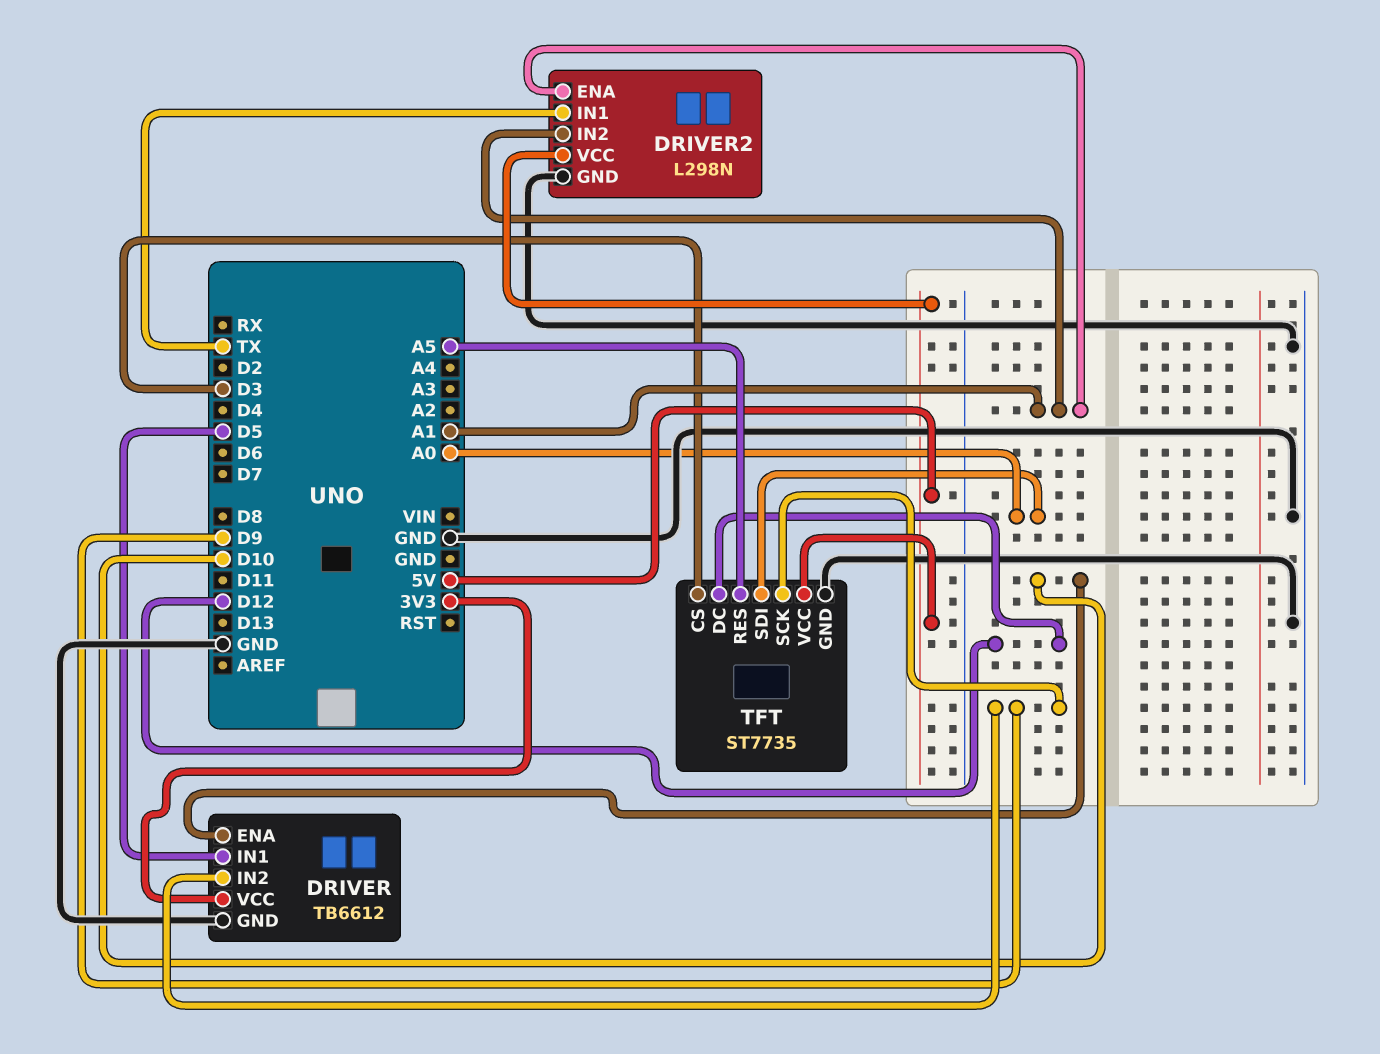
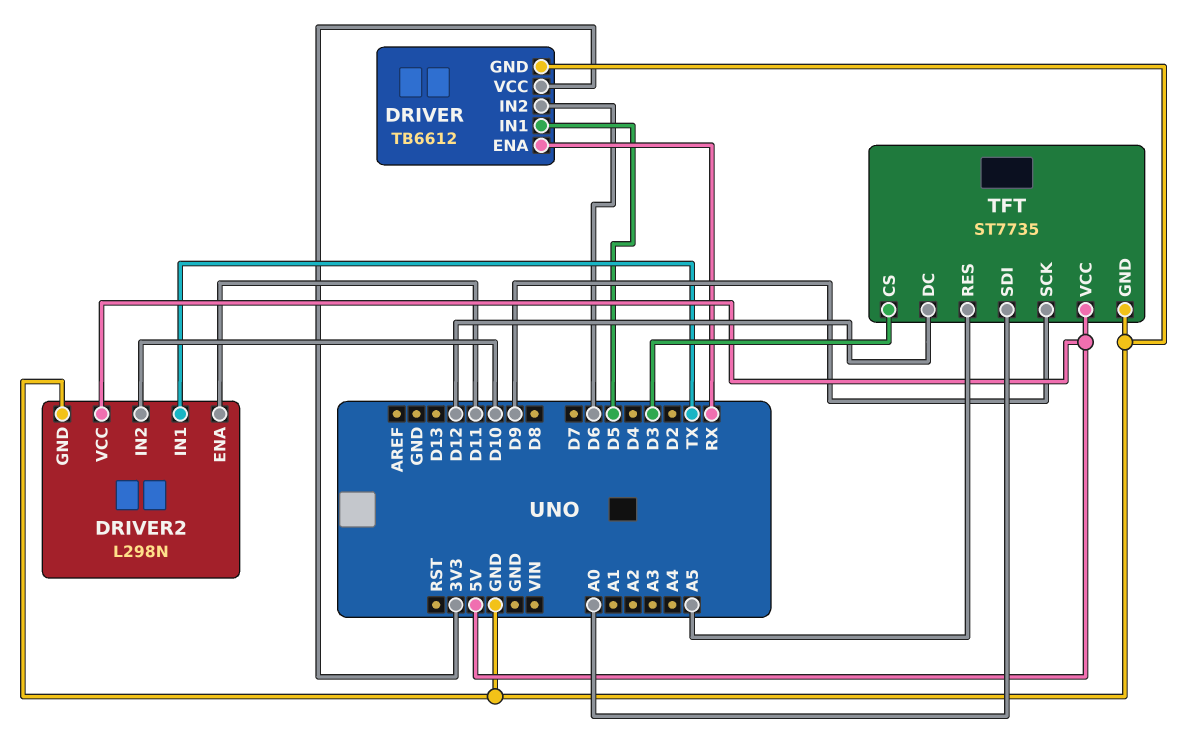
DRIVER pin ENA: D10 -> RX
DRIVER pin IN2: D9 -> D6
DRIVER2 pin ENA: A1 -> D11
DRIVER2 pin IN2: A1 -> D10

